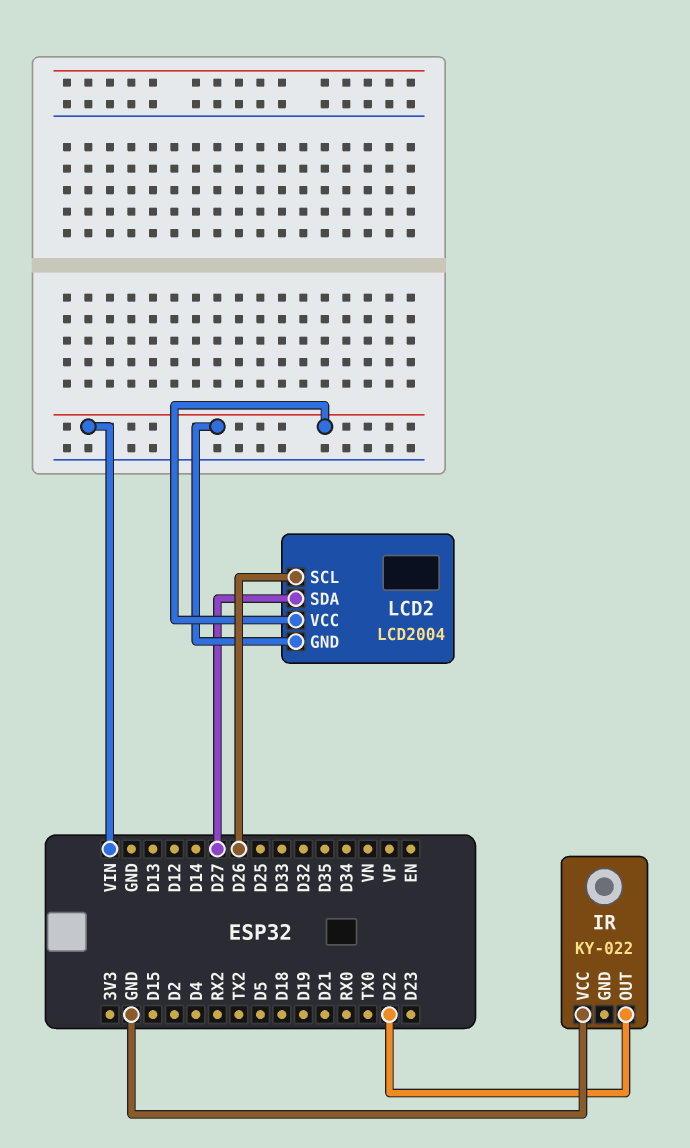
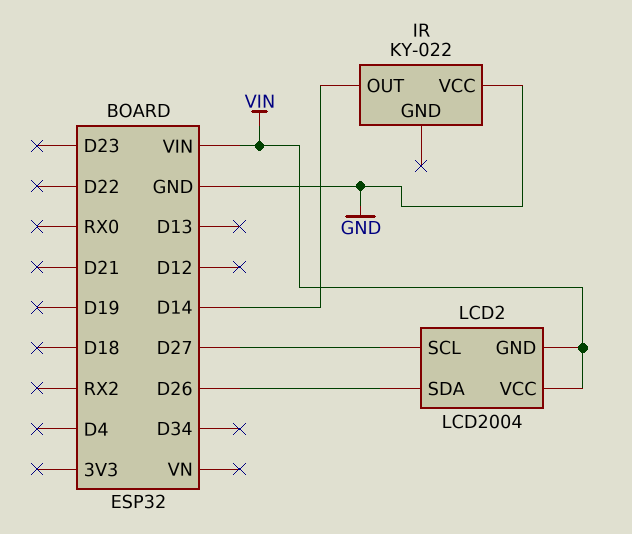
IR pin OUT: D22 -> D14
LCD2 pin SCL: D26 -> D27
LCD2 pin SDA: D27 -> D26

